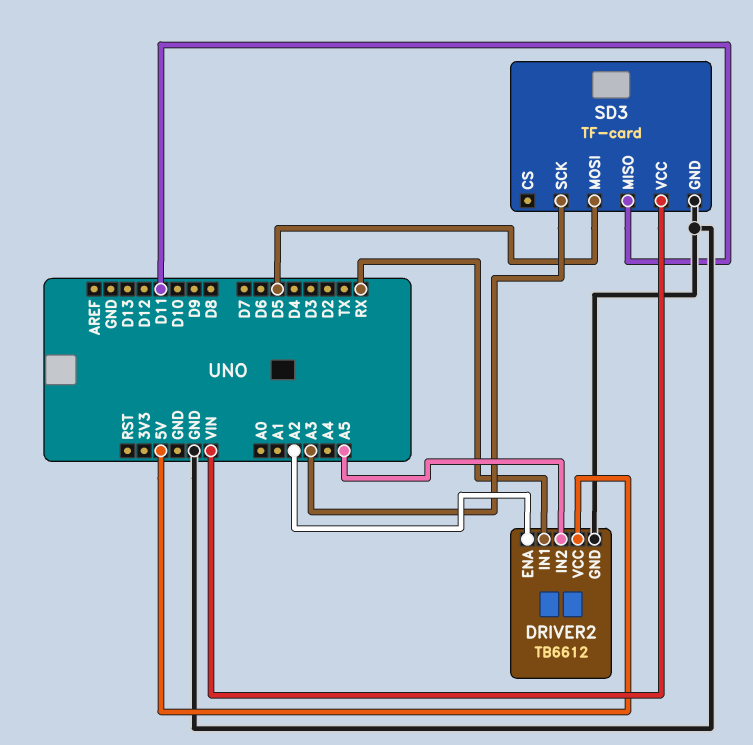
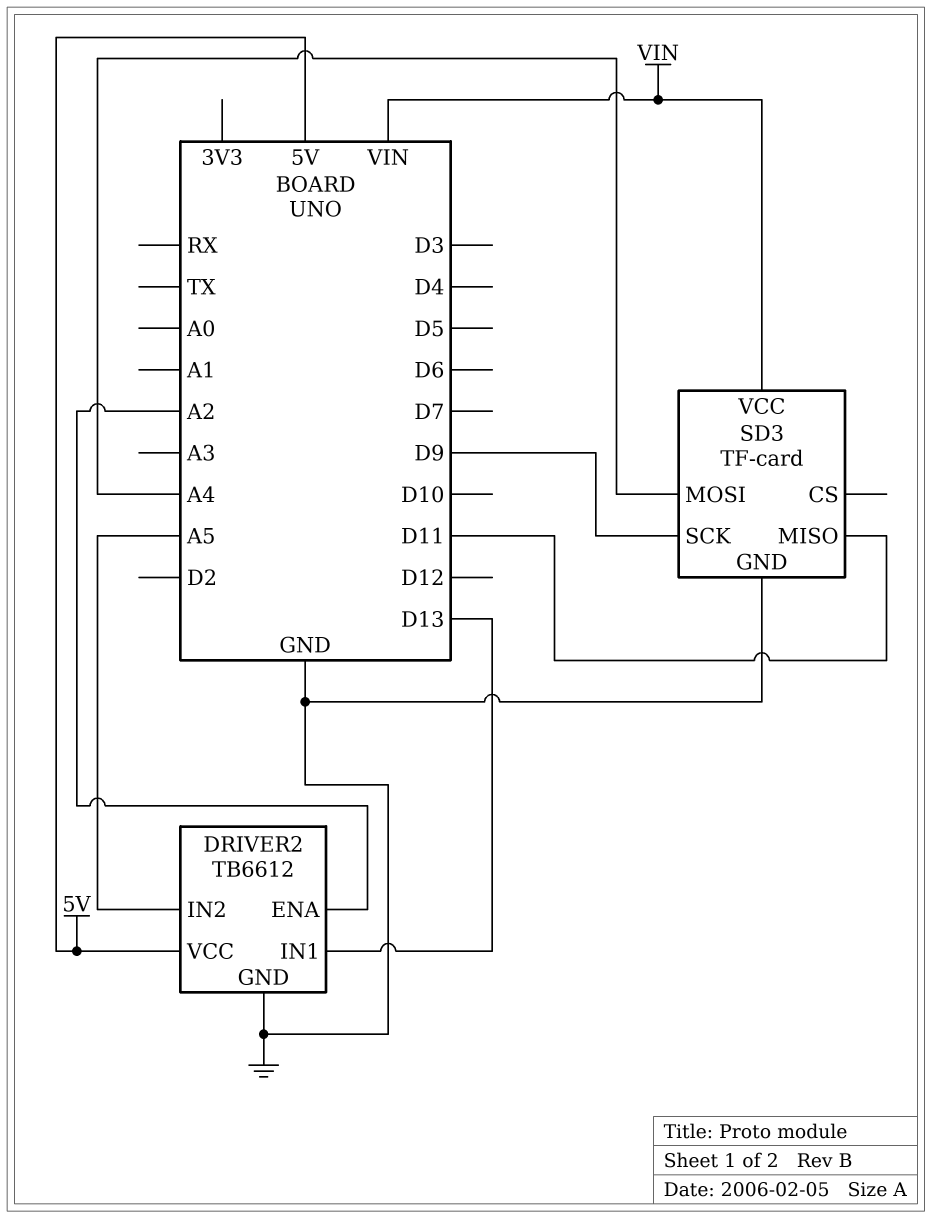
DRIVER2 pin IN1: RX -> D13
SD3 pin MOSI: D5 -> A4
SD3 pin SCK: A3 -> D9

